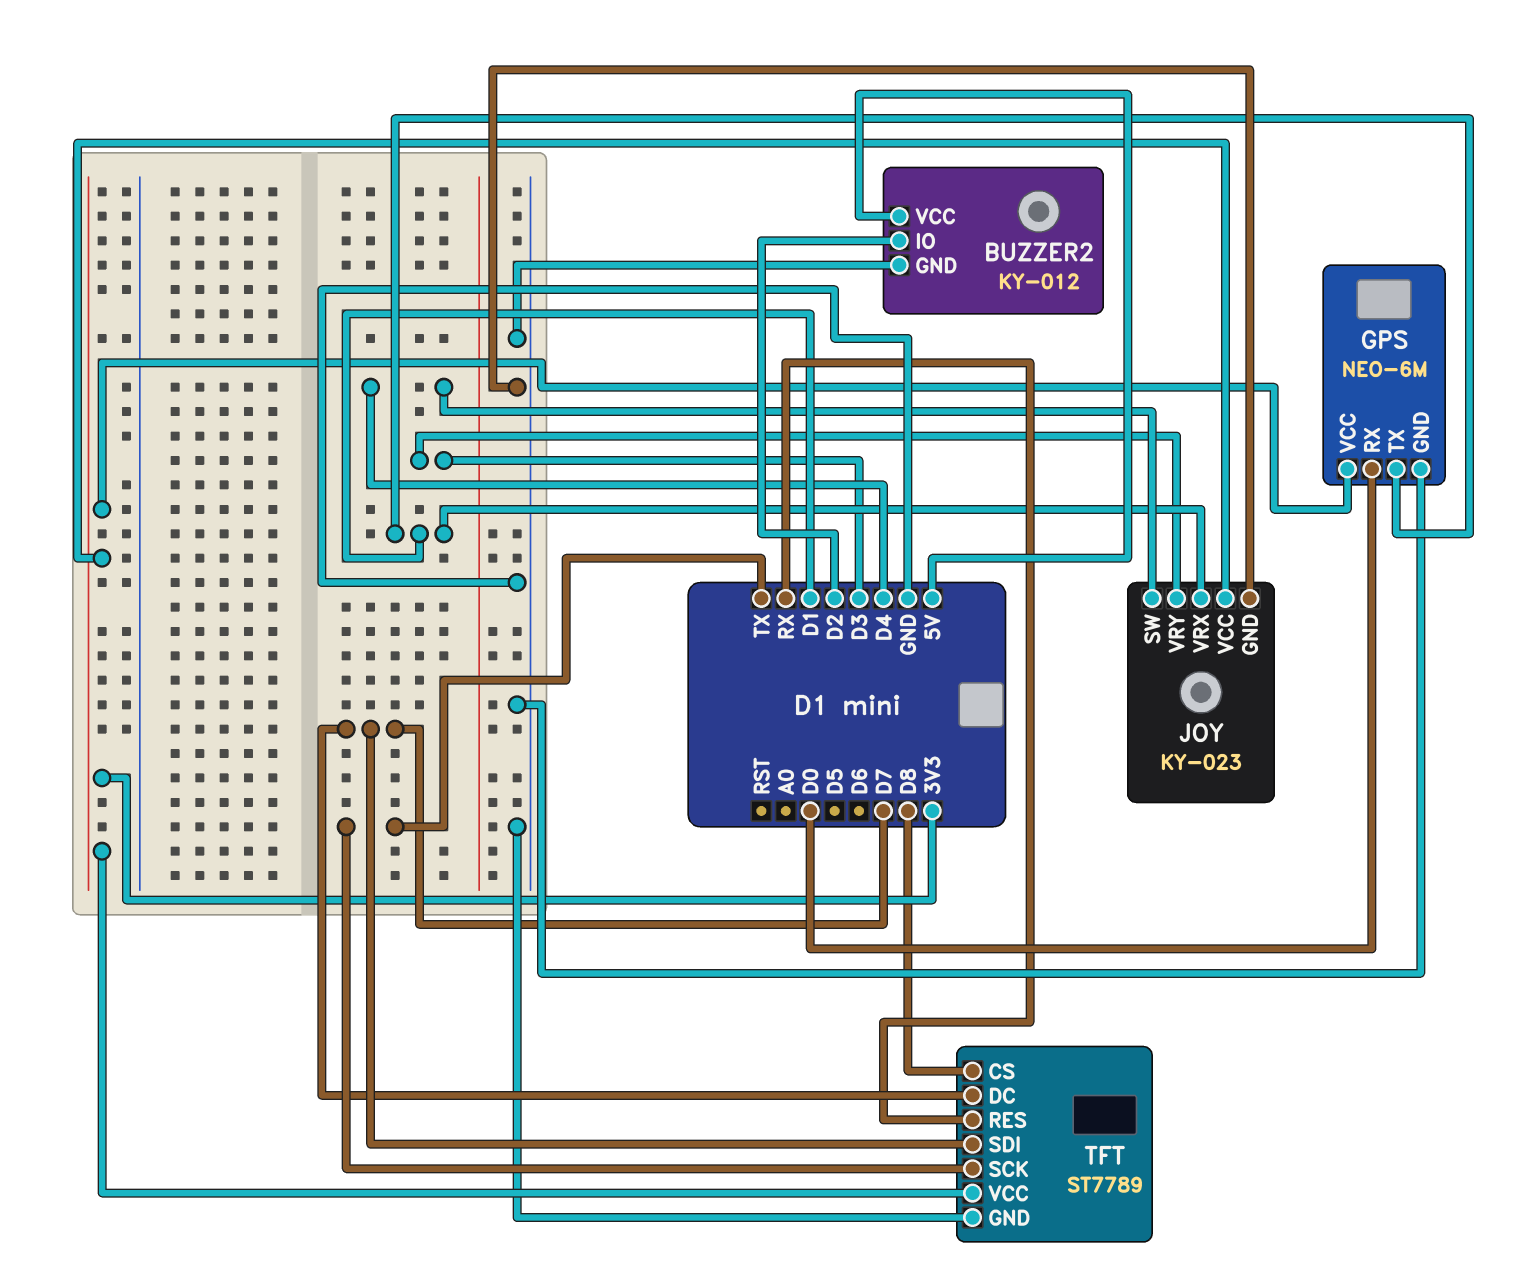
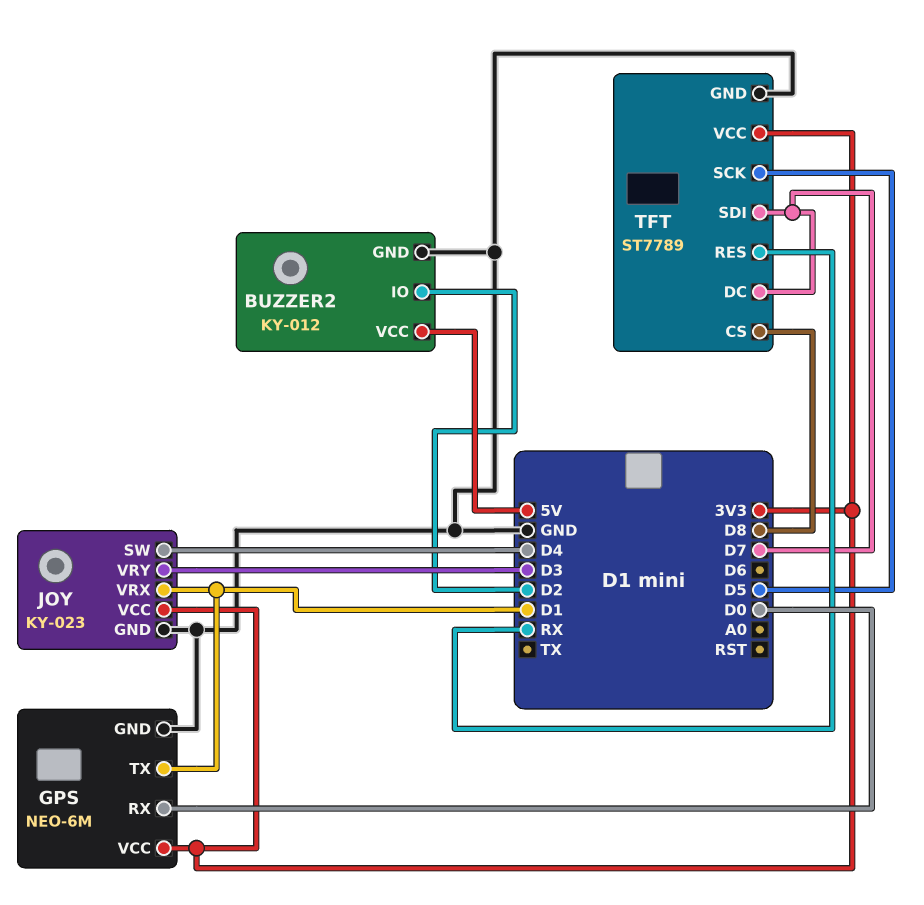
TFT pin SCK: TX -> D5

